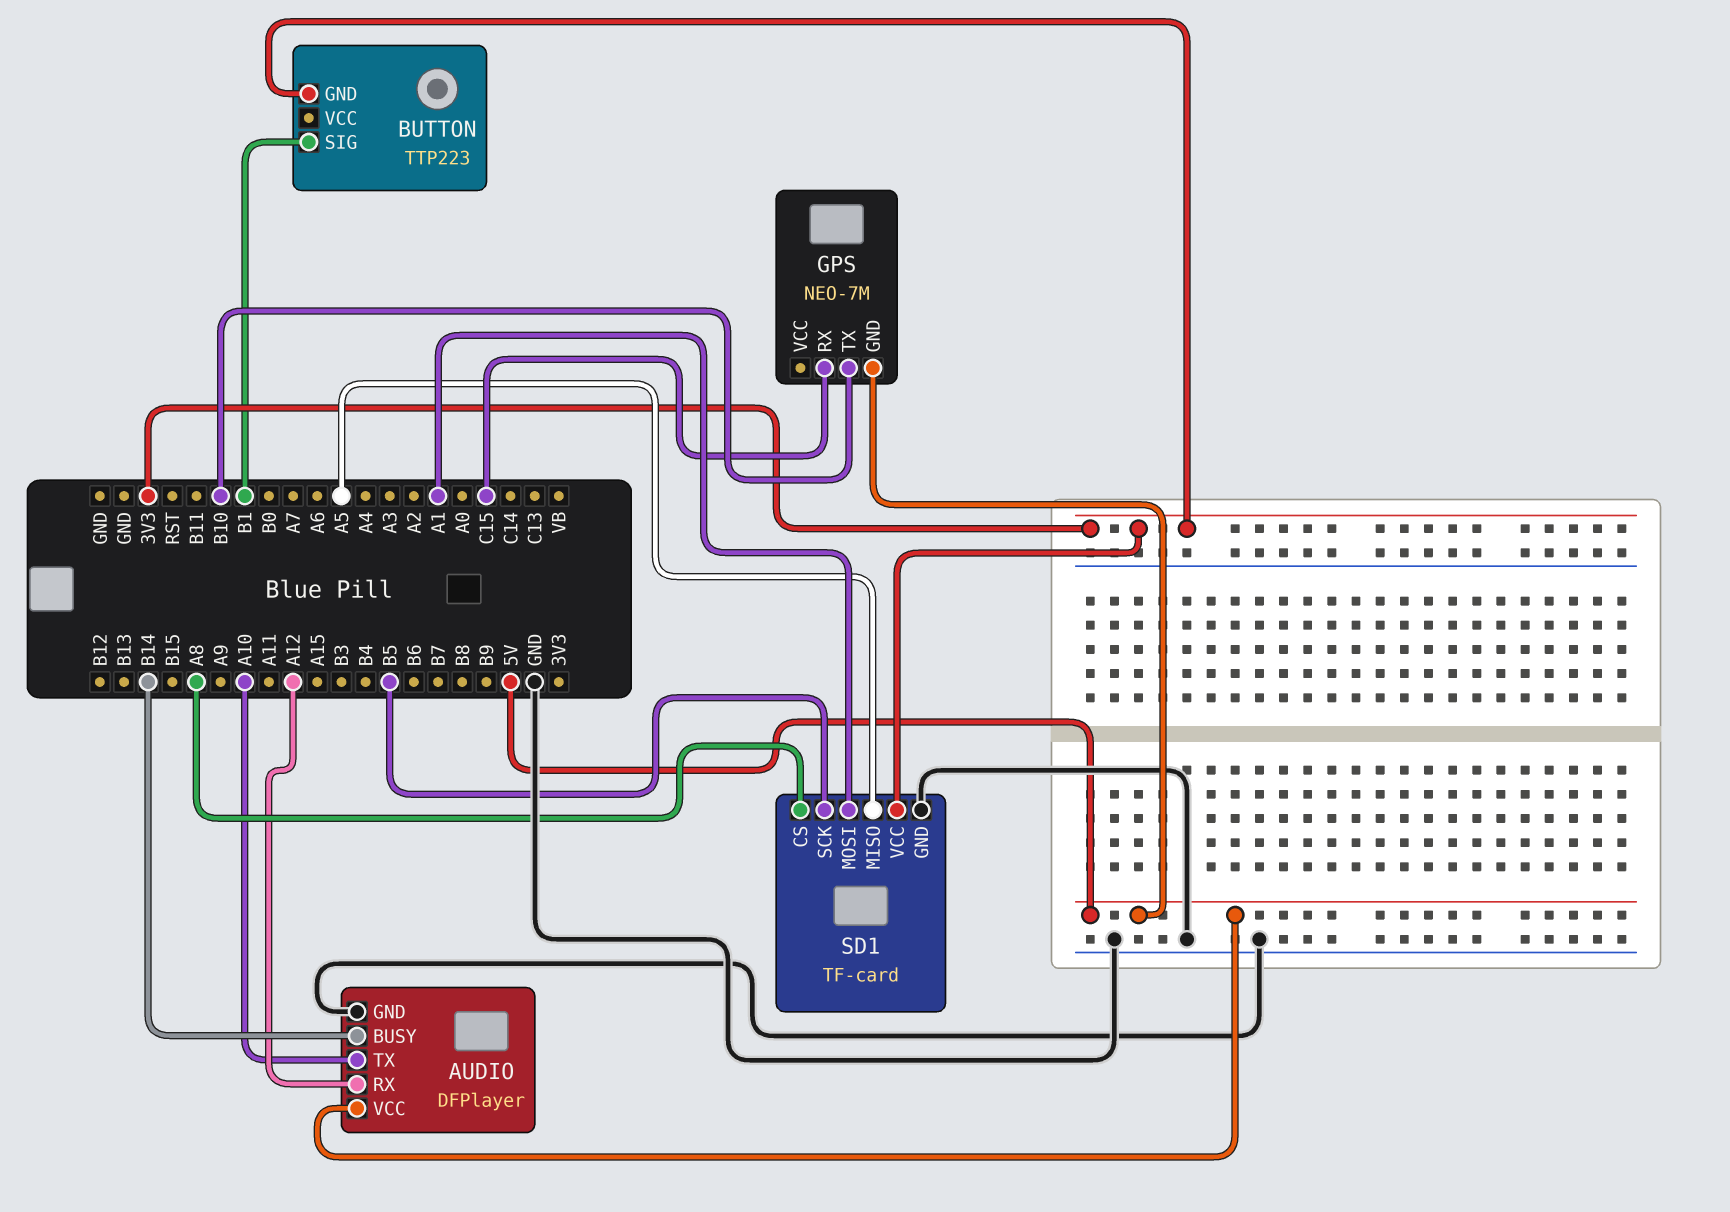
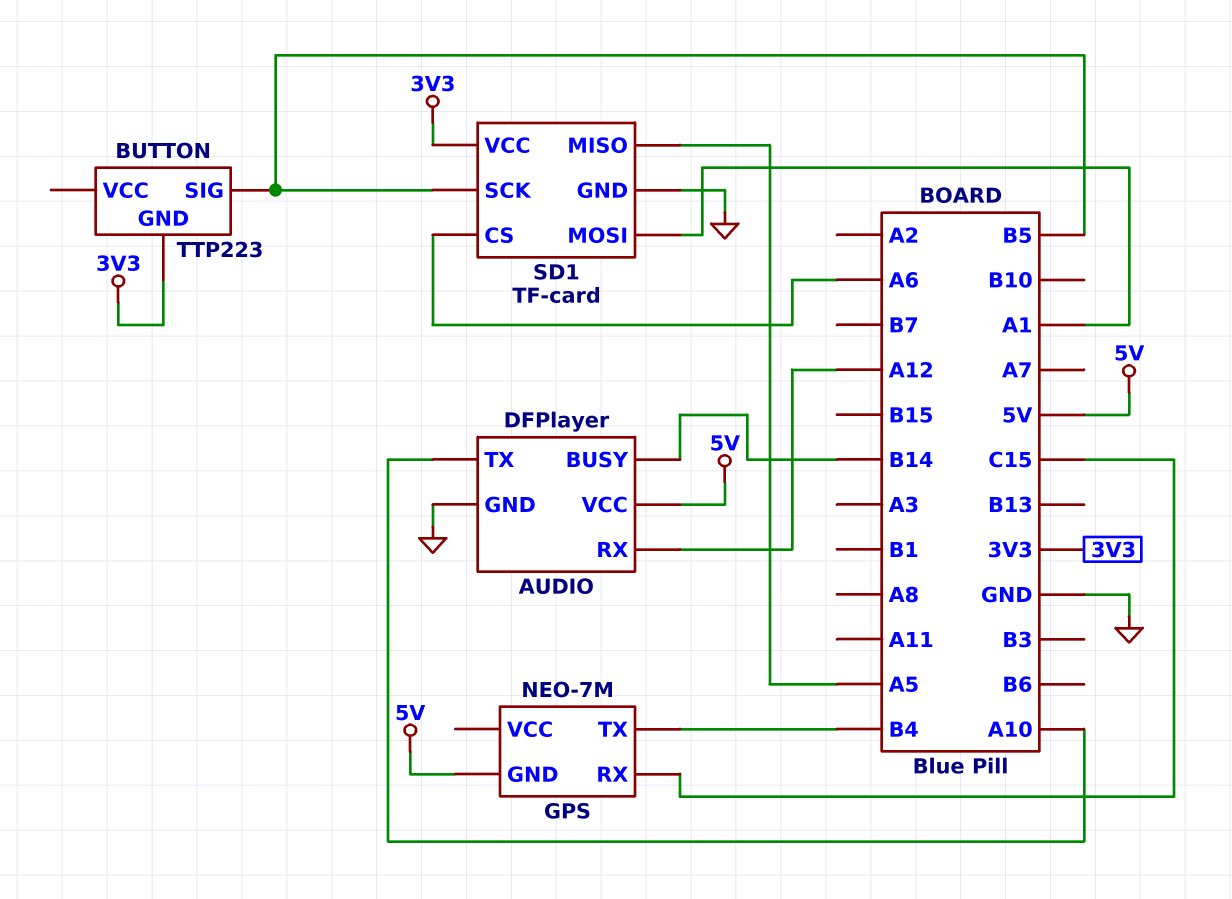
BUTTON pin SIG: B1 -> B5
GPS pin TX: B10 -> B4
SD1 pin CS: A8 -> A6

